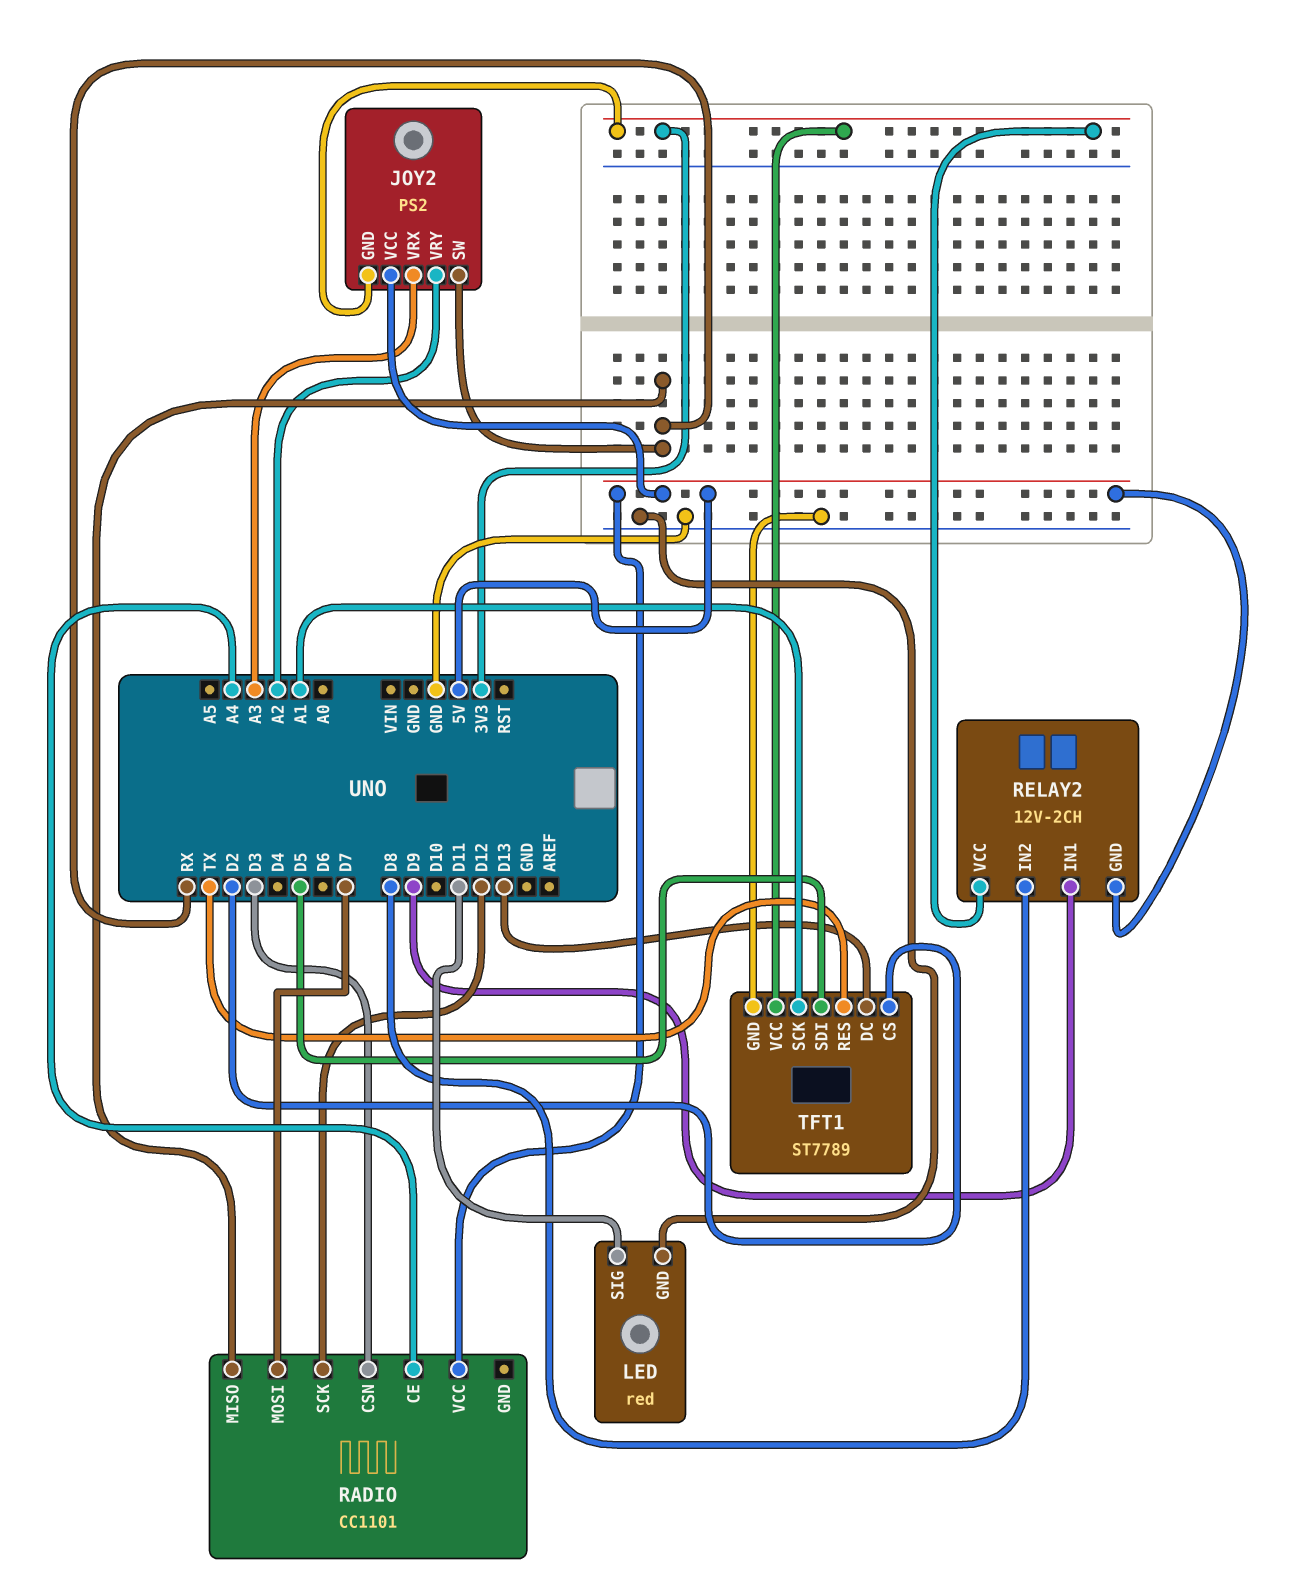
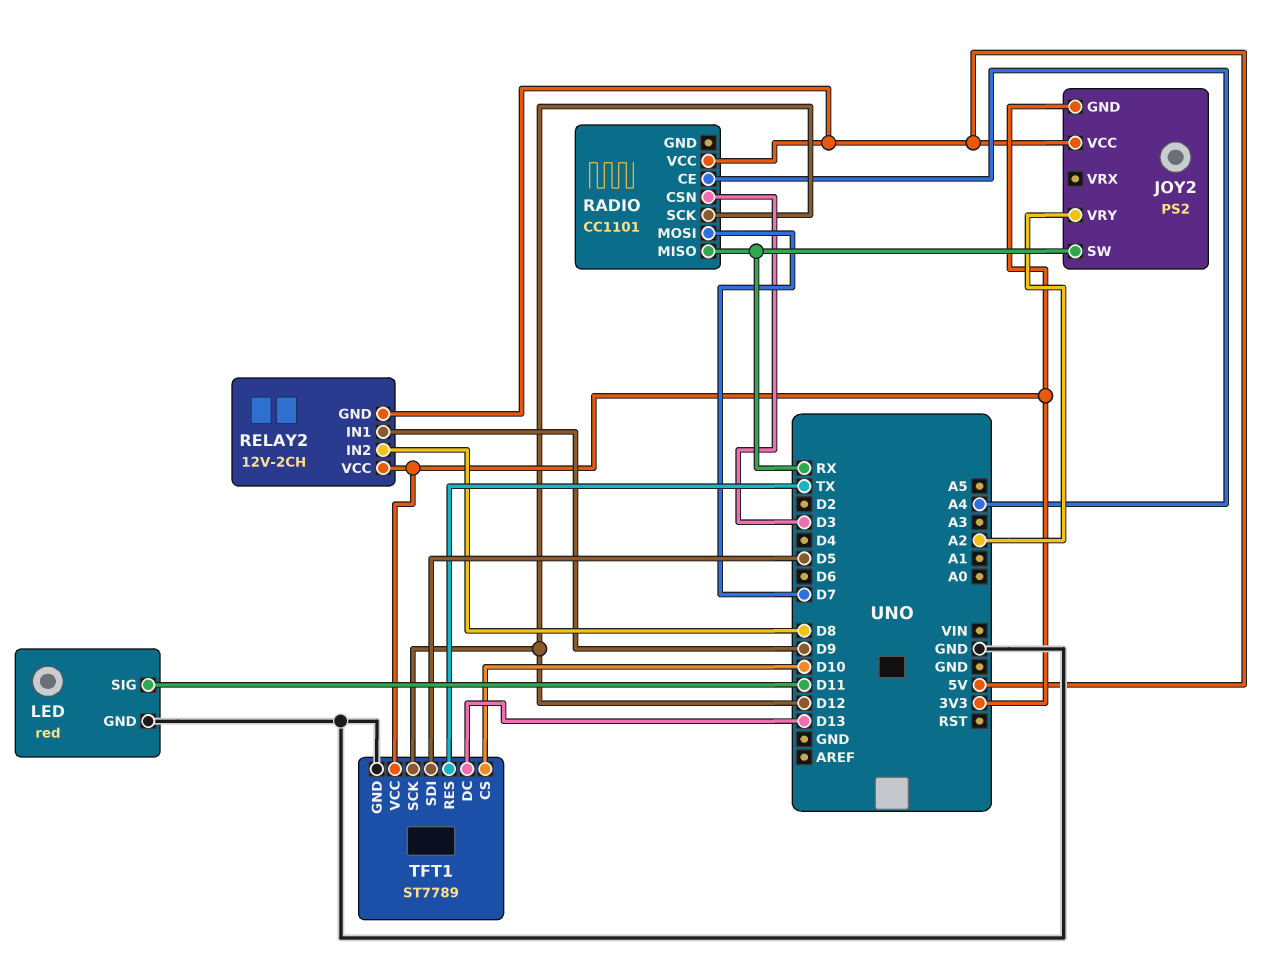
JOY2 pin VRX: A3 -> none
TFT1 pin CS: D2 -> D10
TFT1 pin SCK: A1 -> D12

